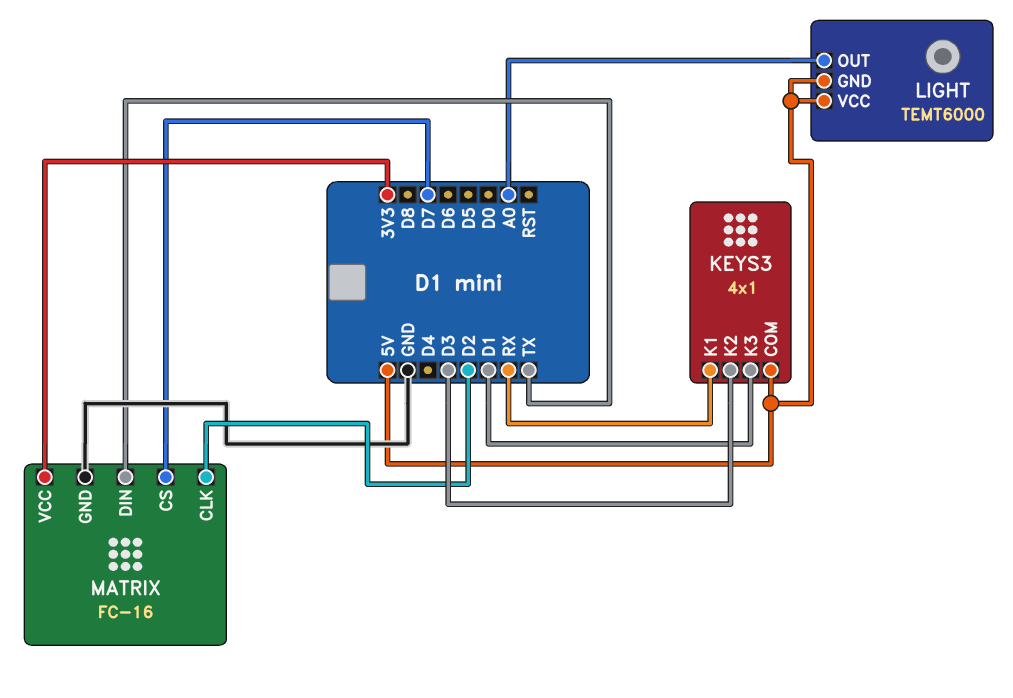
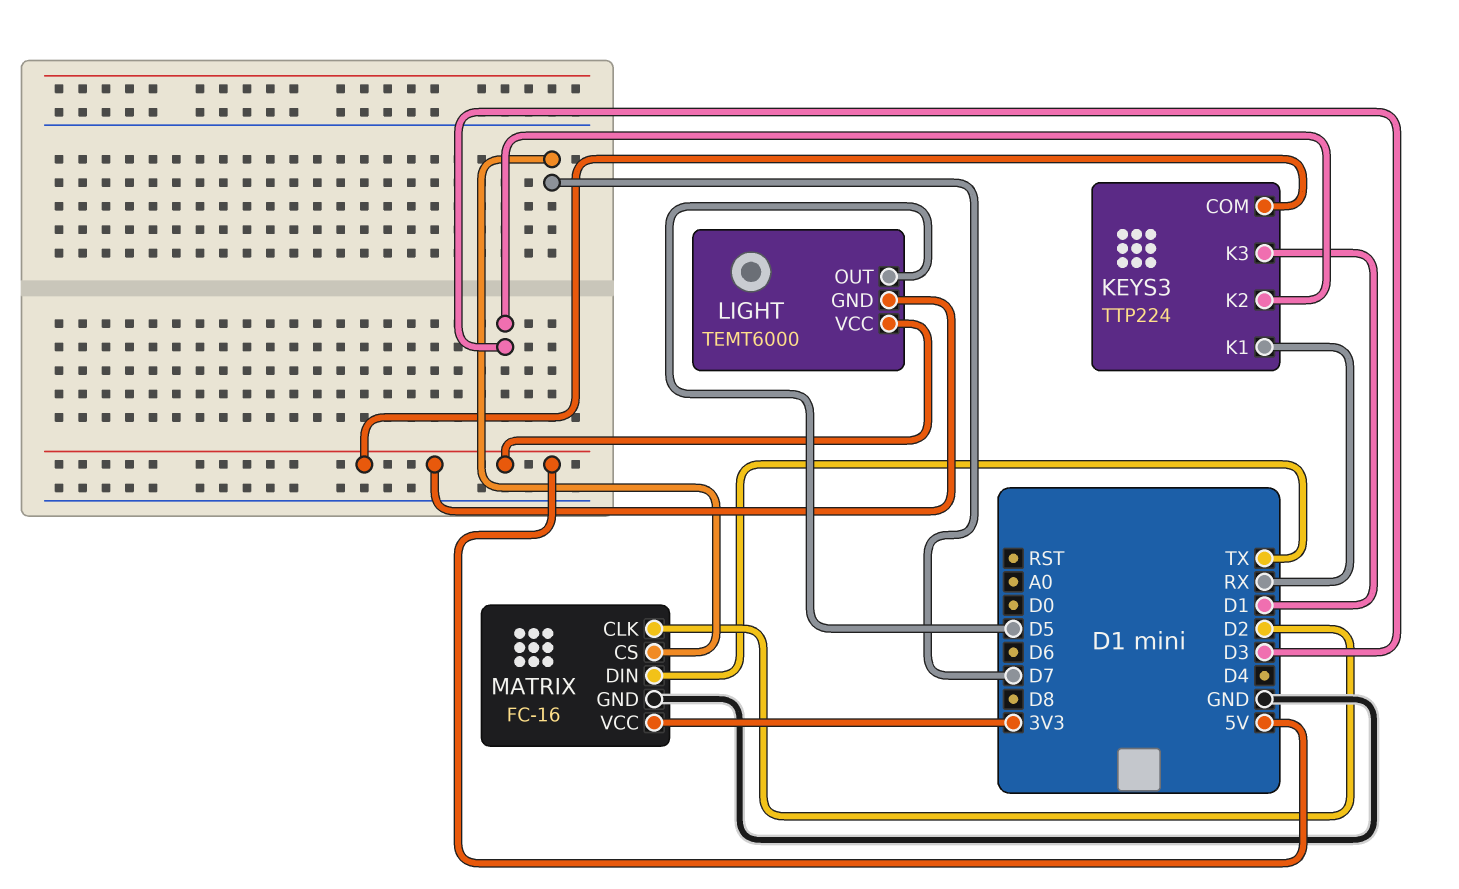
KEYS3: 4x1 -> TTP224
LIGHT pin OUT: A0 -> D5

